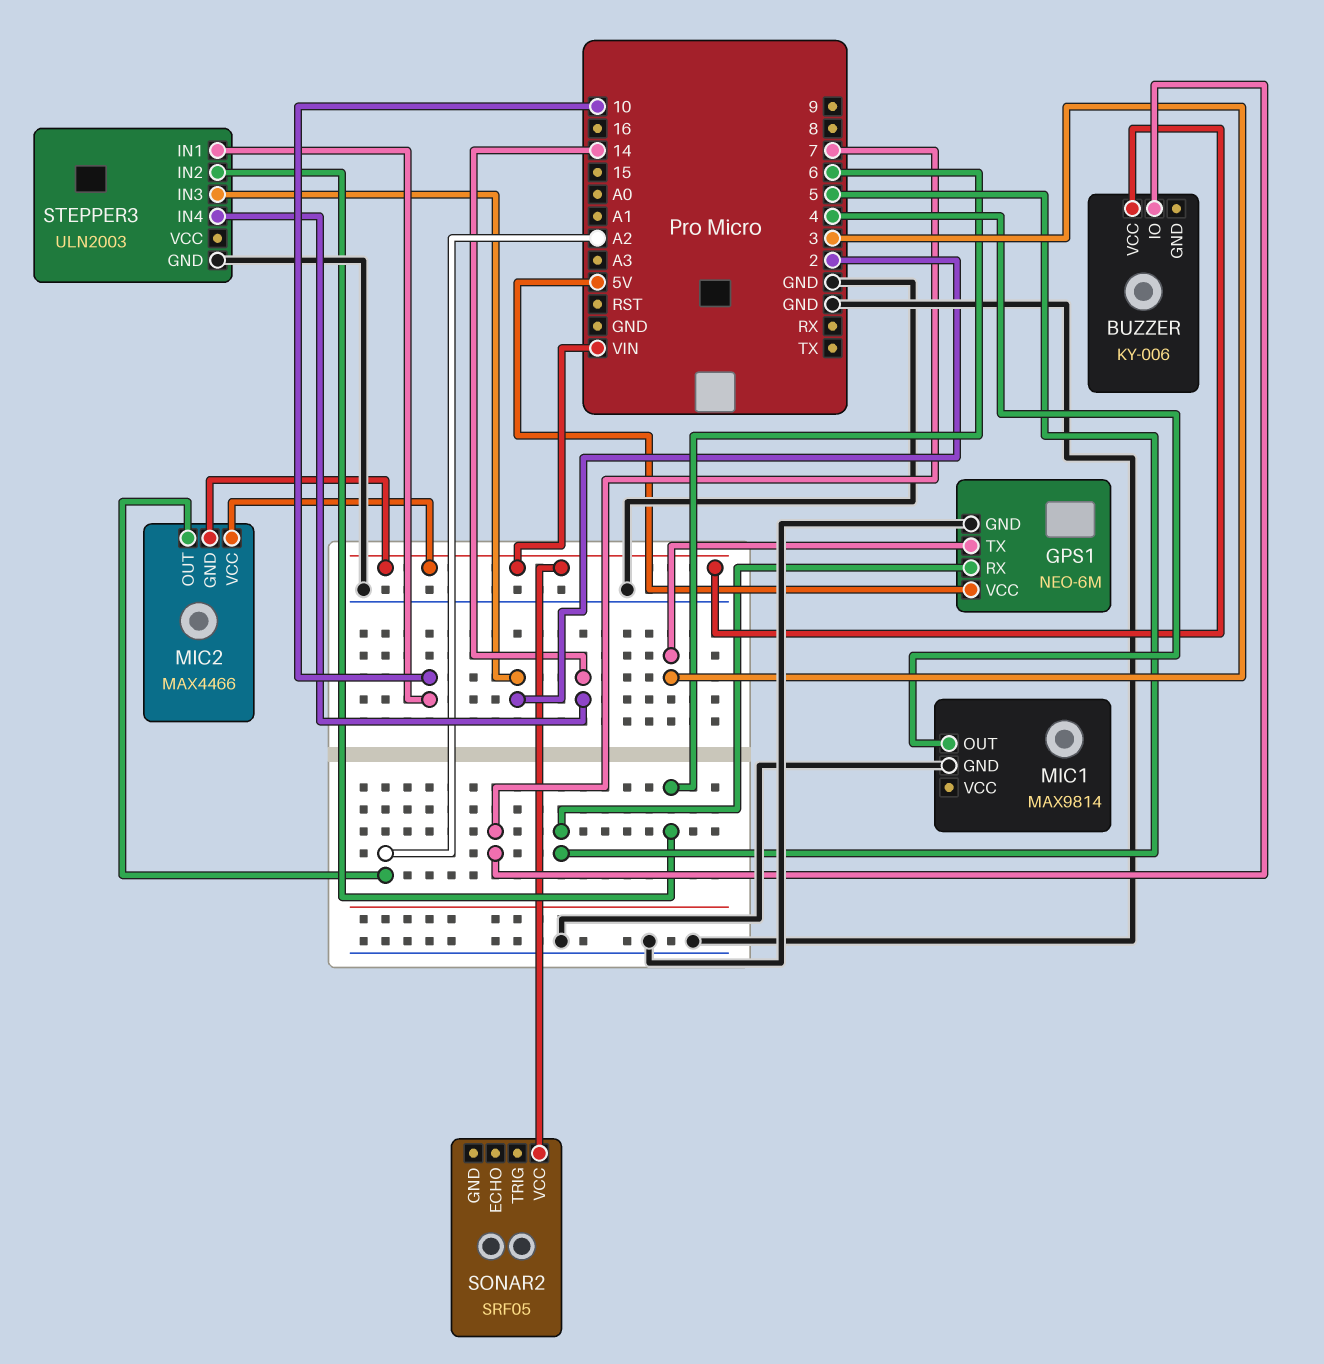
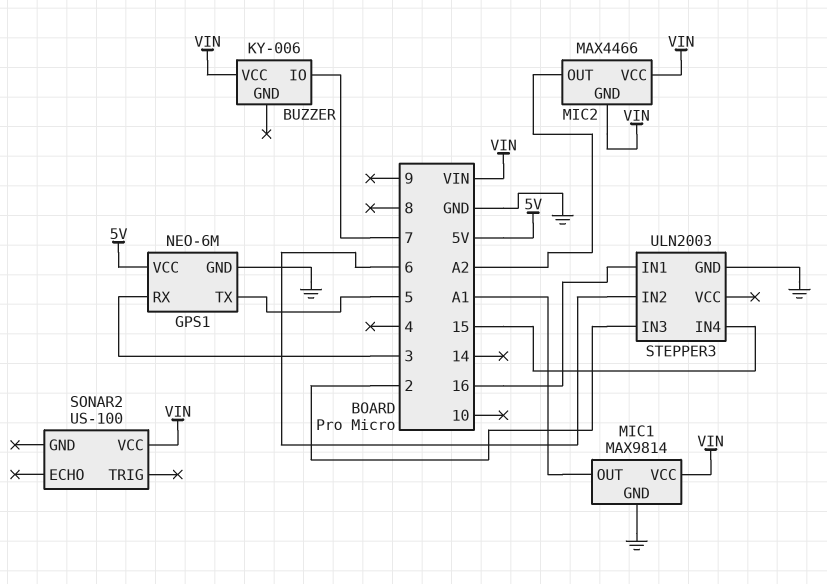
GPS1 pin RX: 5 -> 3
GPS1 pin TX: 3 -> 5
MIC1 pin OUT: 4 -> A1
MIC1 pin VCC: none -> VIN
SONAR2: SRF05 -> US-100
STEPPER3 pin IN1: 10 -> 16
STEPPER3 pin IN4: 14 -> 15

